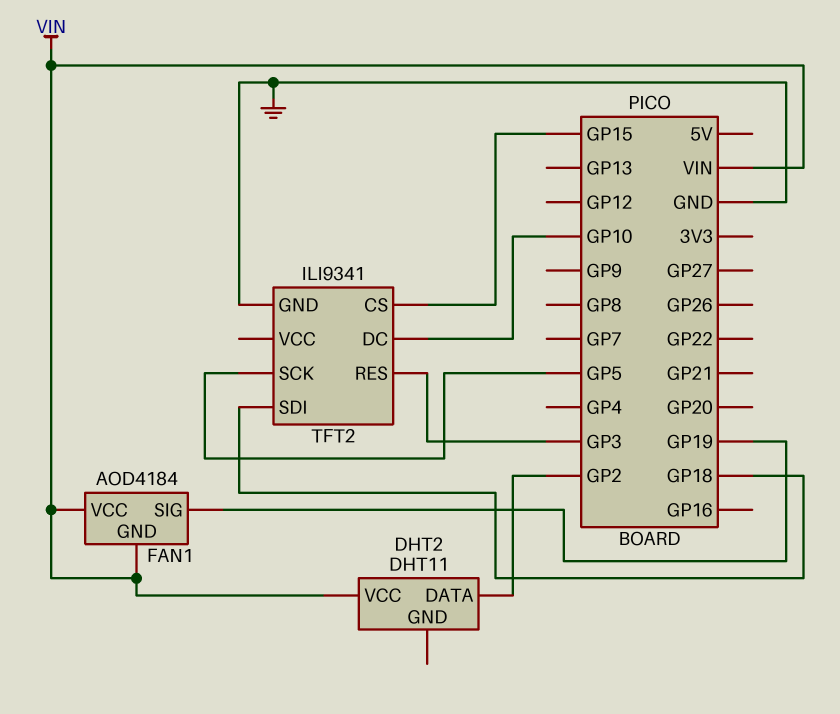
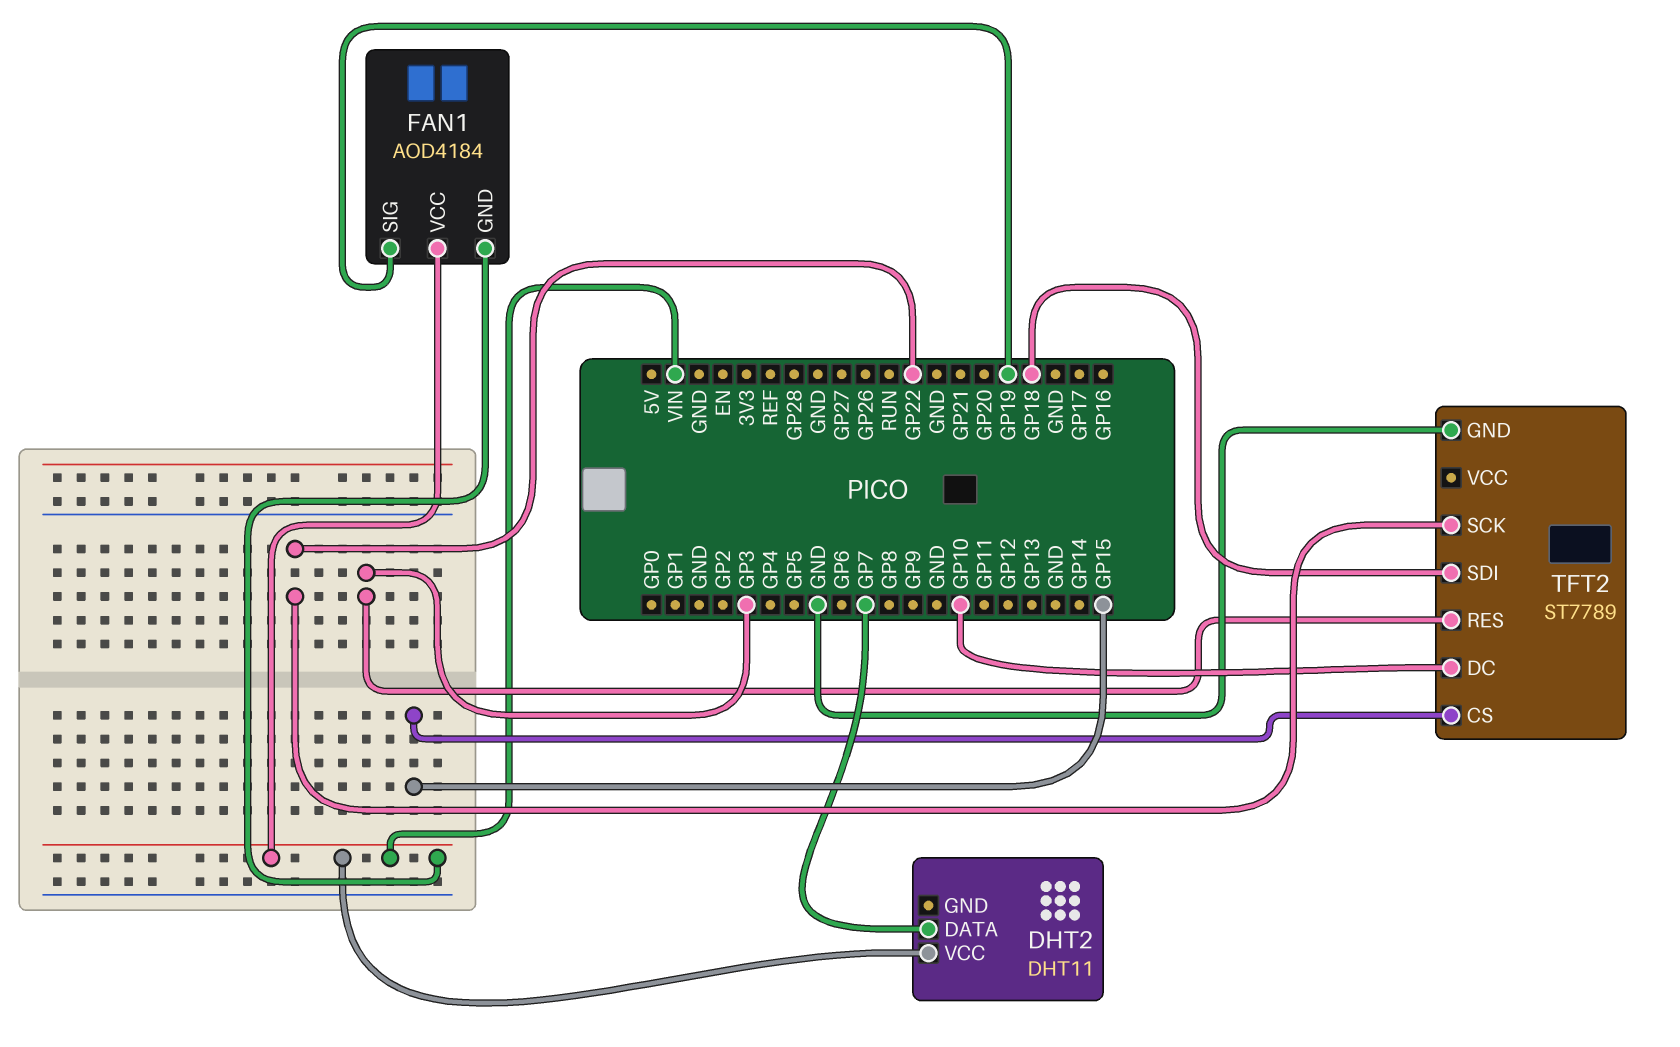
DHT2 pin DATA: GP2 -> GP7
TFT2: ILI9341 -> ST7789
TFT2 pin SCK: GP5 -> GP22

